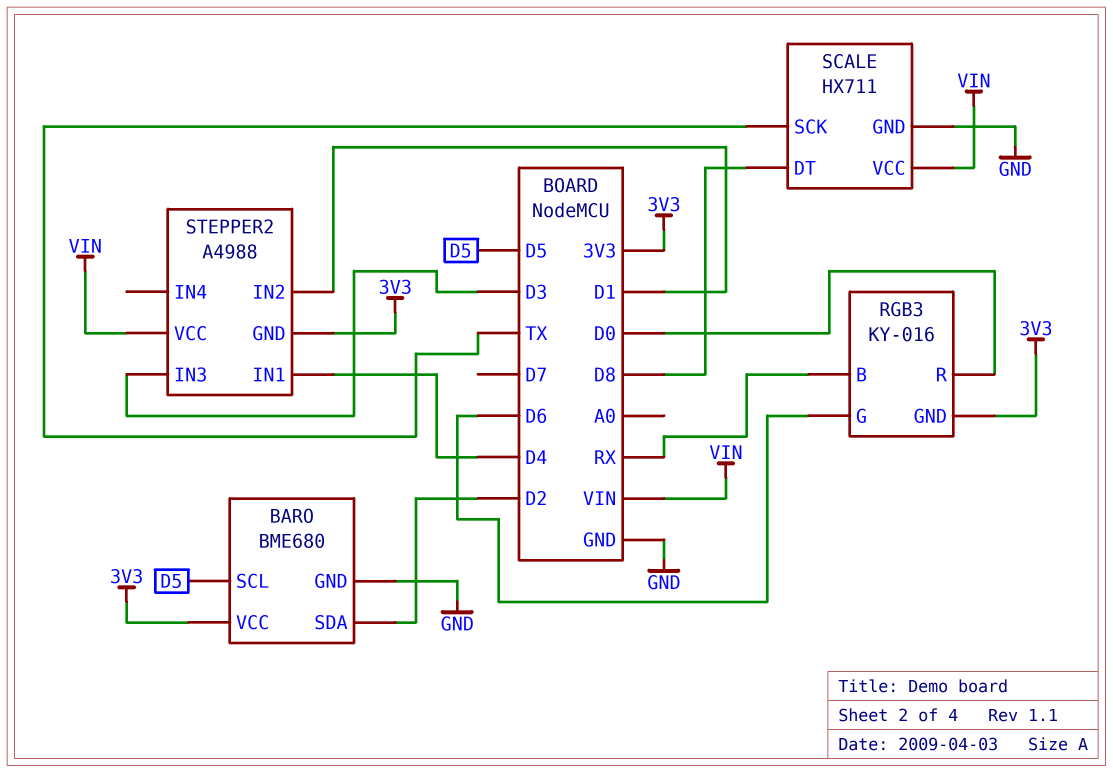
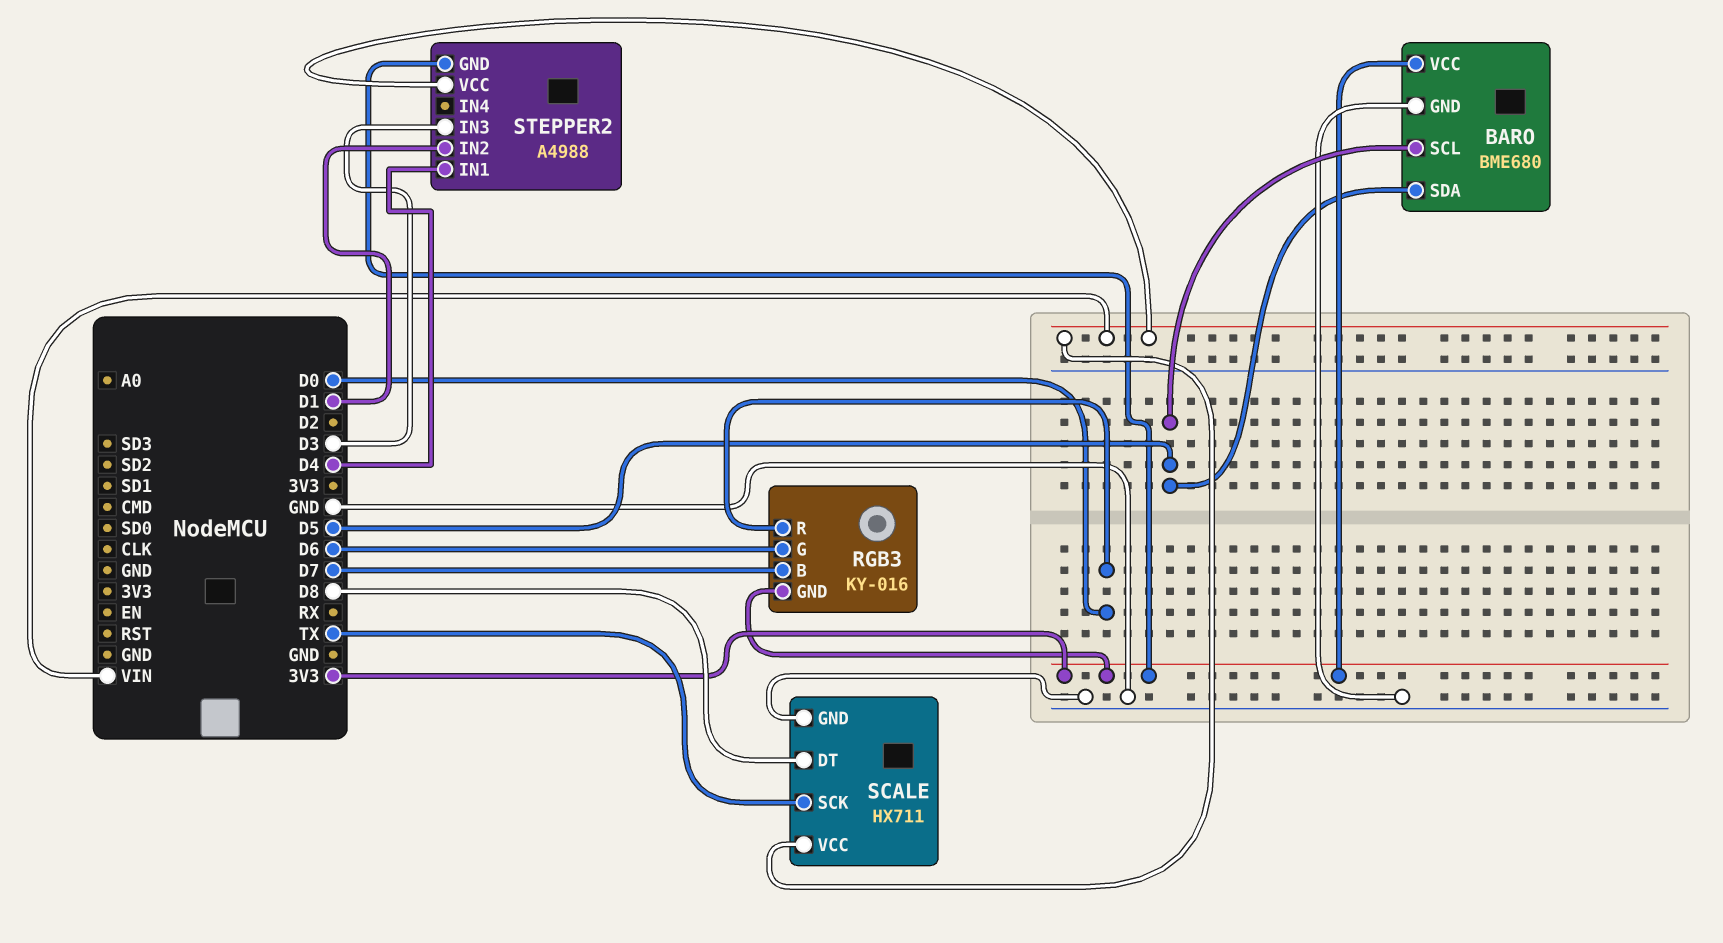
BARO pin SDA: D2 -> D5
RGB3 pin B: RX -> D7

